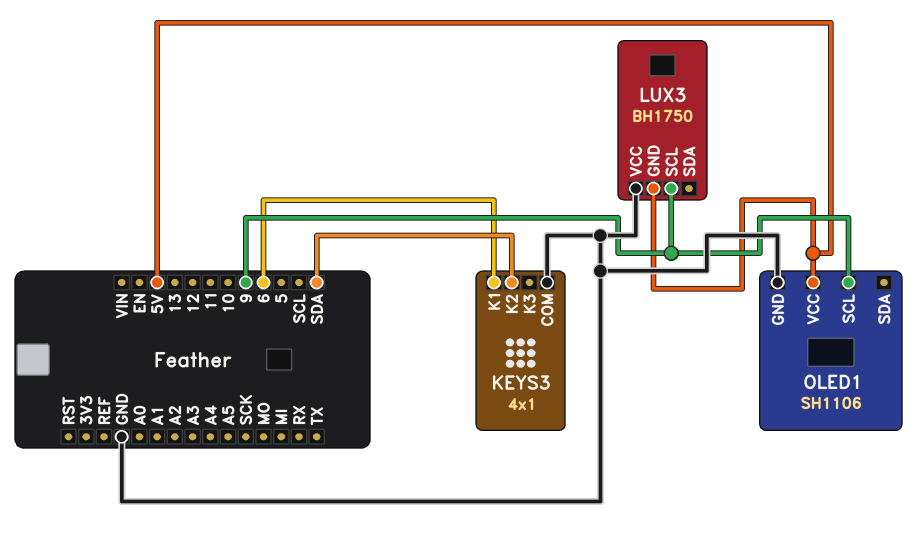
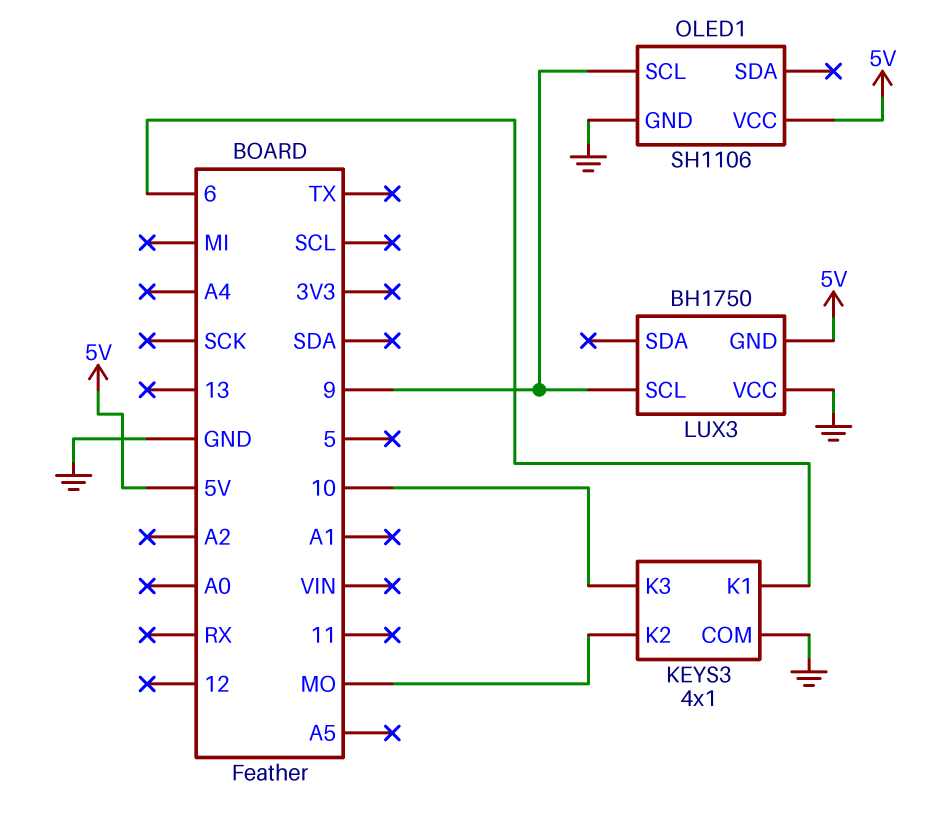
KEYS3 pin K2: SDA -> MO
KEYS3 pin K3: none -> 10

